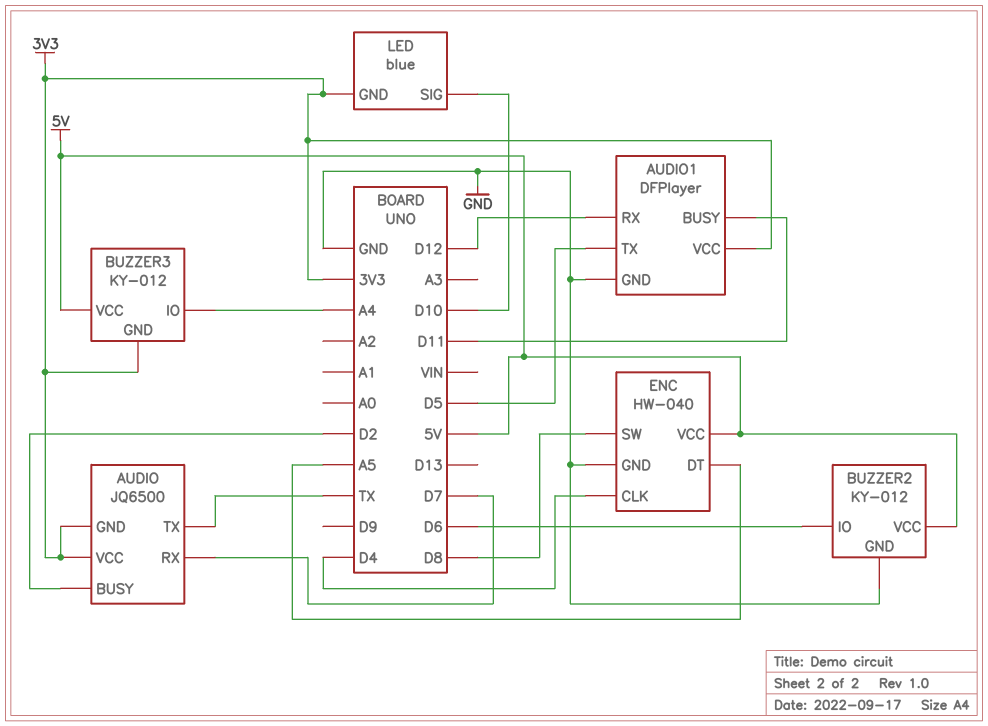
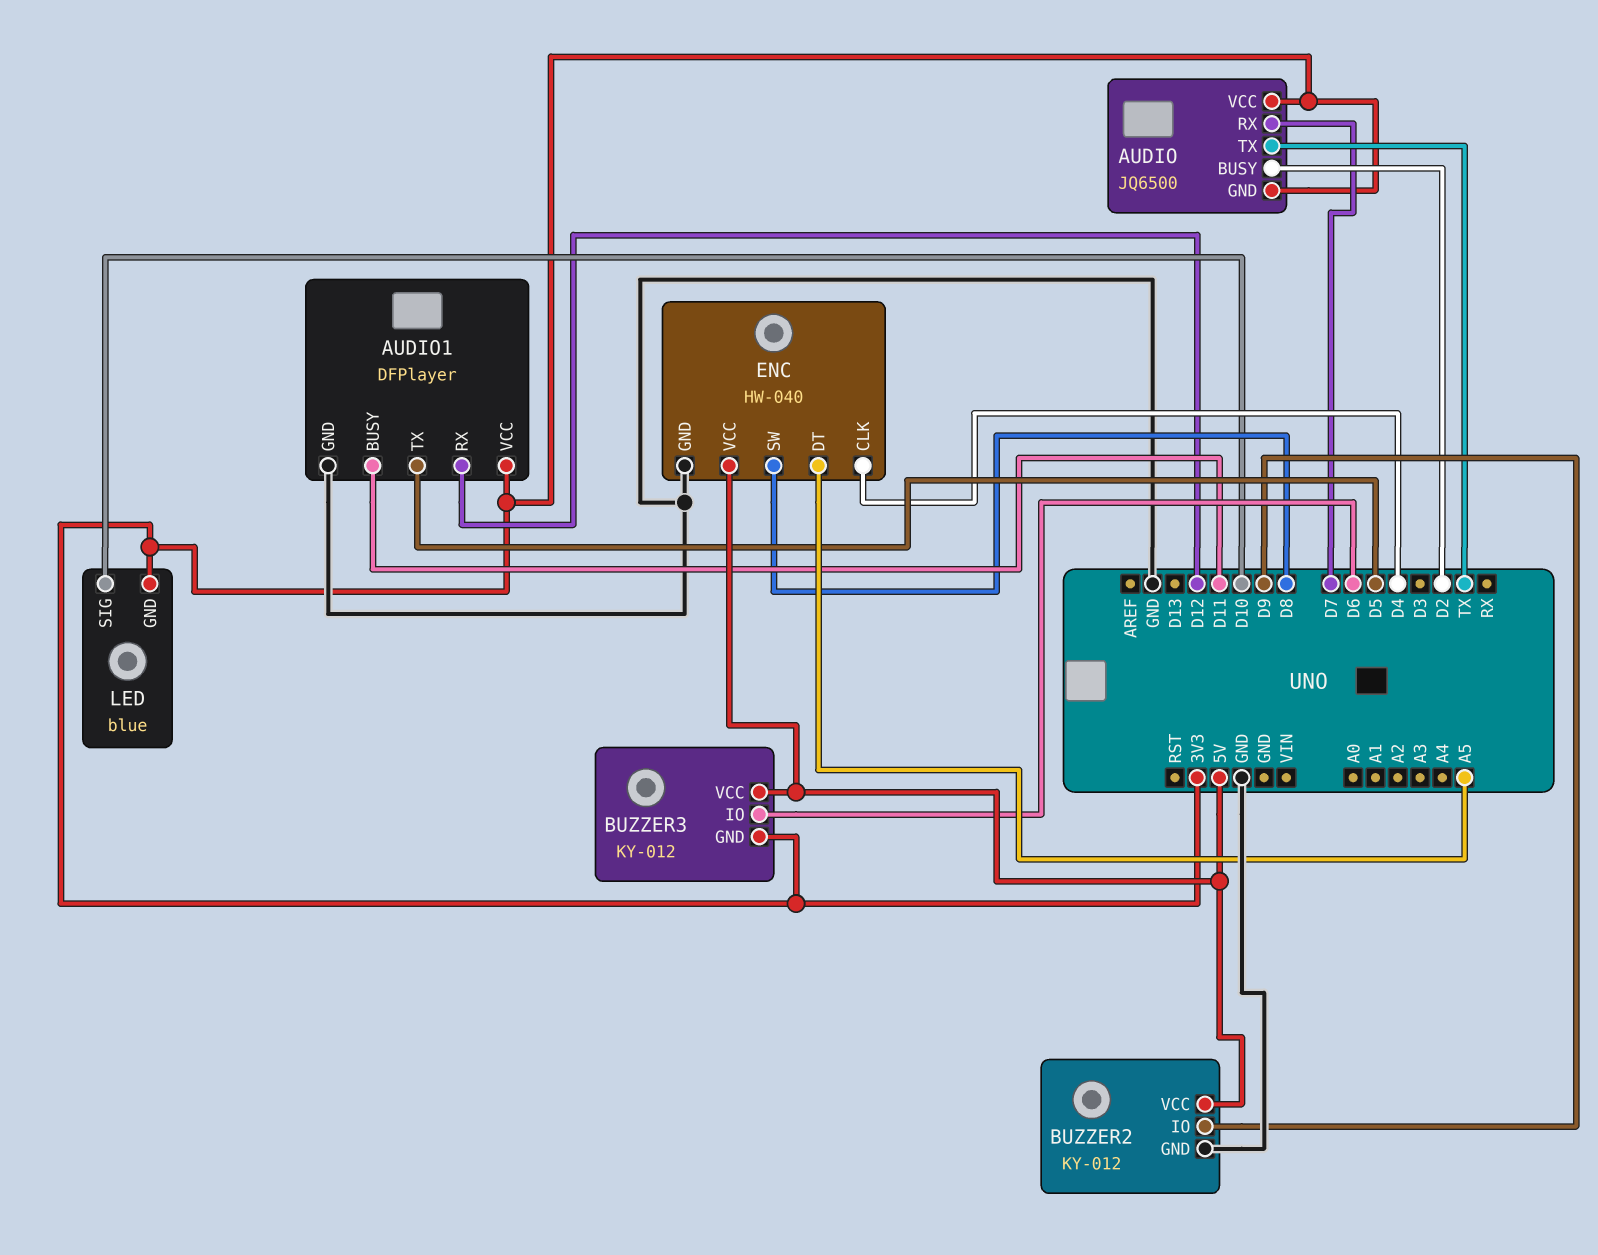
BUZZER2 pin IO: D6 -> D9
BUZZER3 pin IO: A4 -> D6

